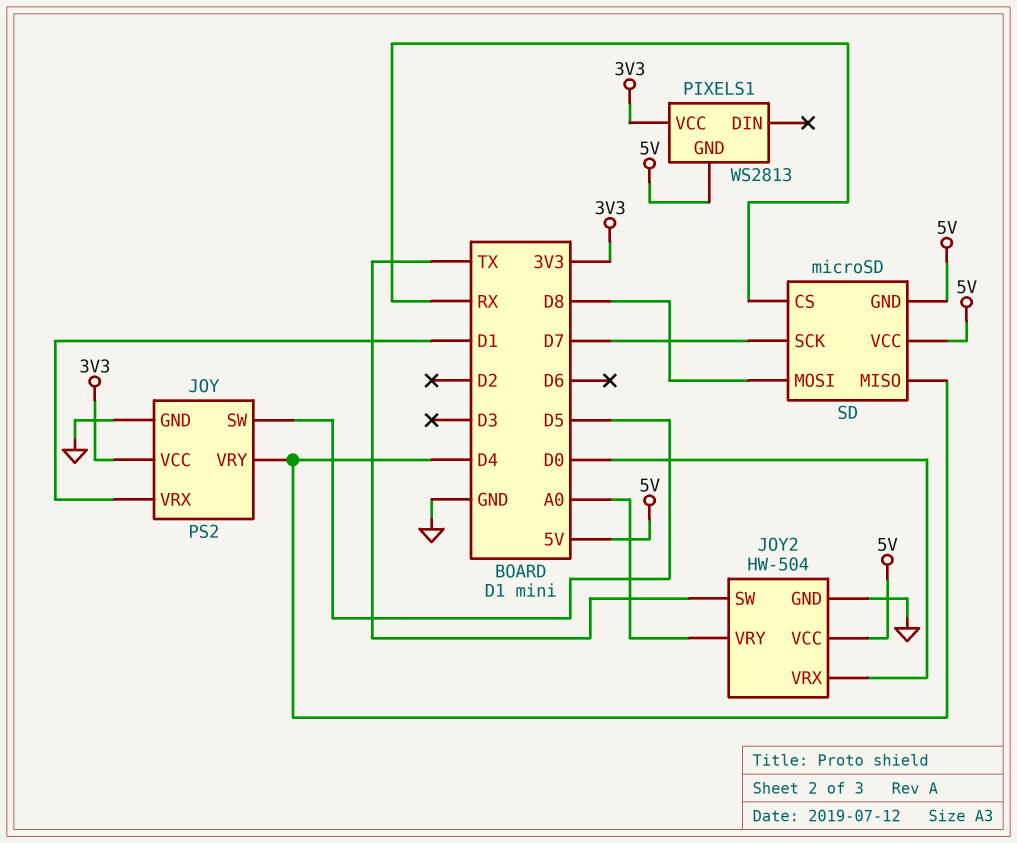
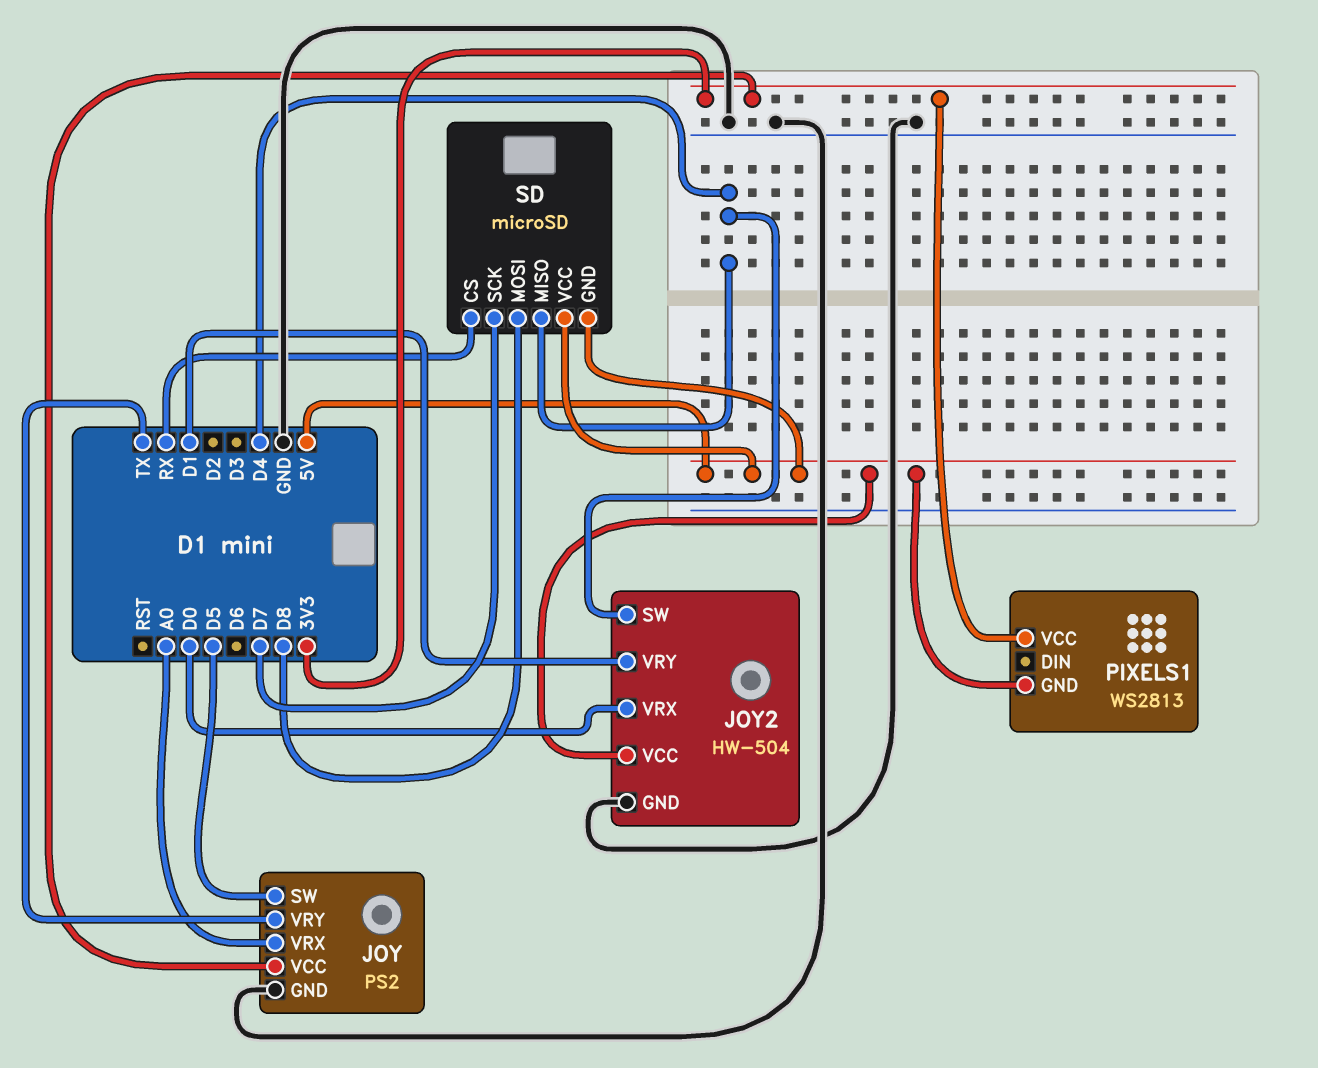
JOY pin VRX: D1 -> A0
JOY pin VRY: D4 -> TX
JOY2 pin SW: TX -> D4
JOY2 pin VRY: A0 -> D1

